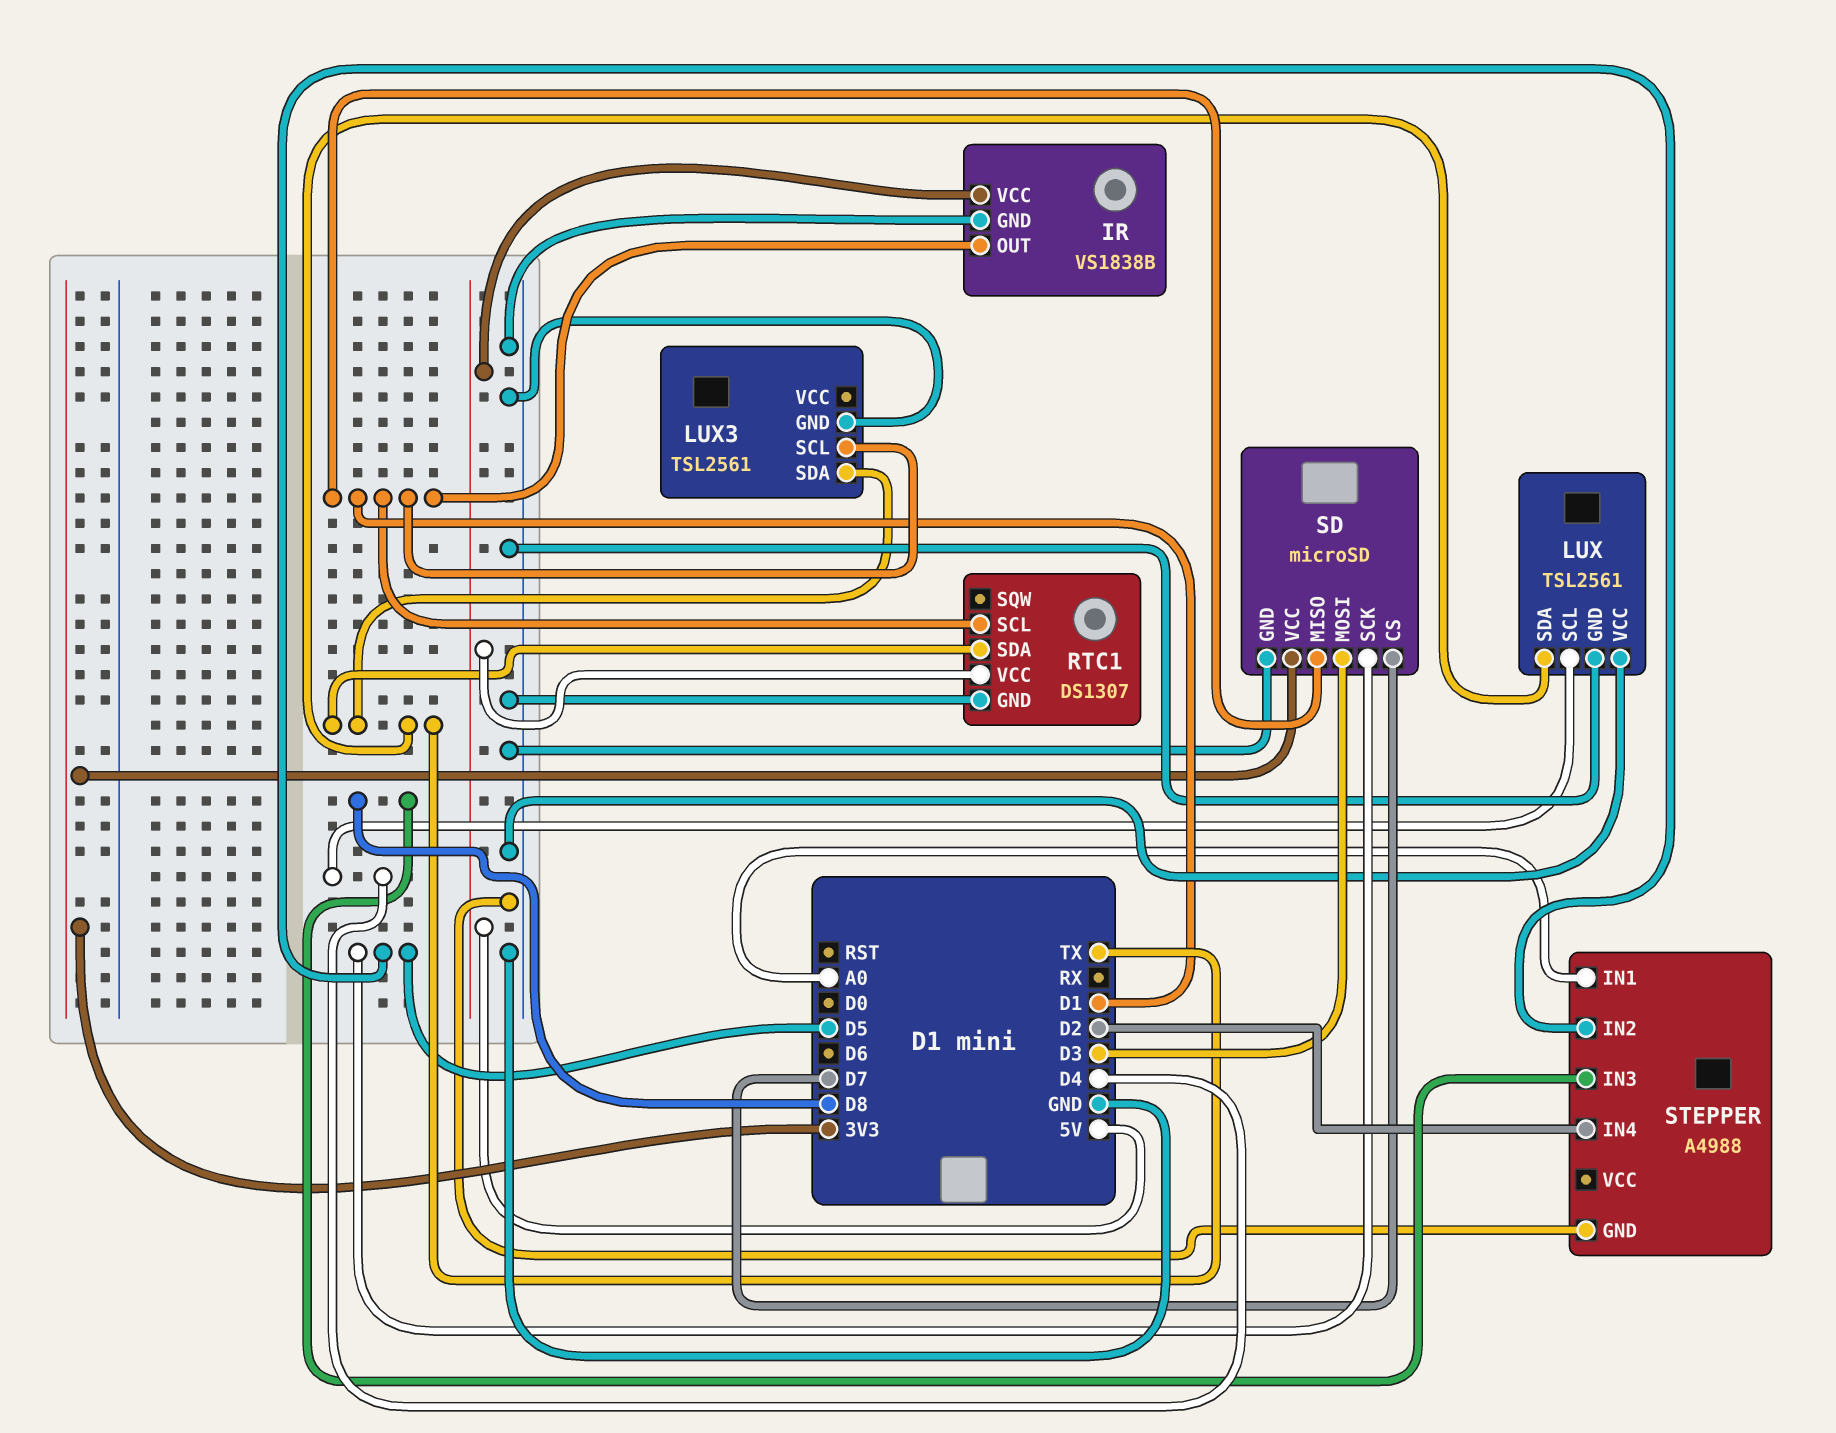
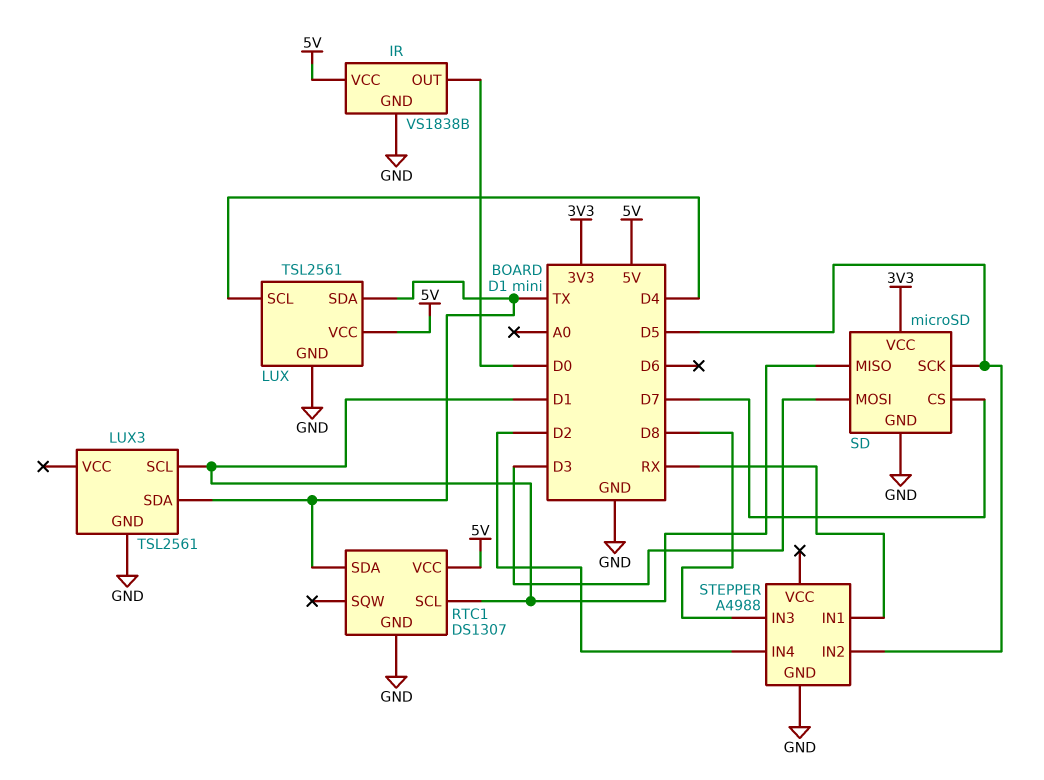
IR pin OUT: D1 -> D0
LUX pin VCC: GND -> 5V
STEPPER pin IN1: A0 -> RX

